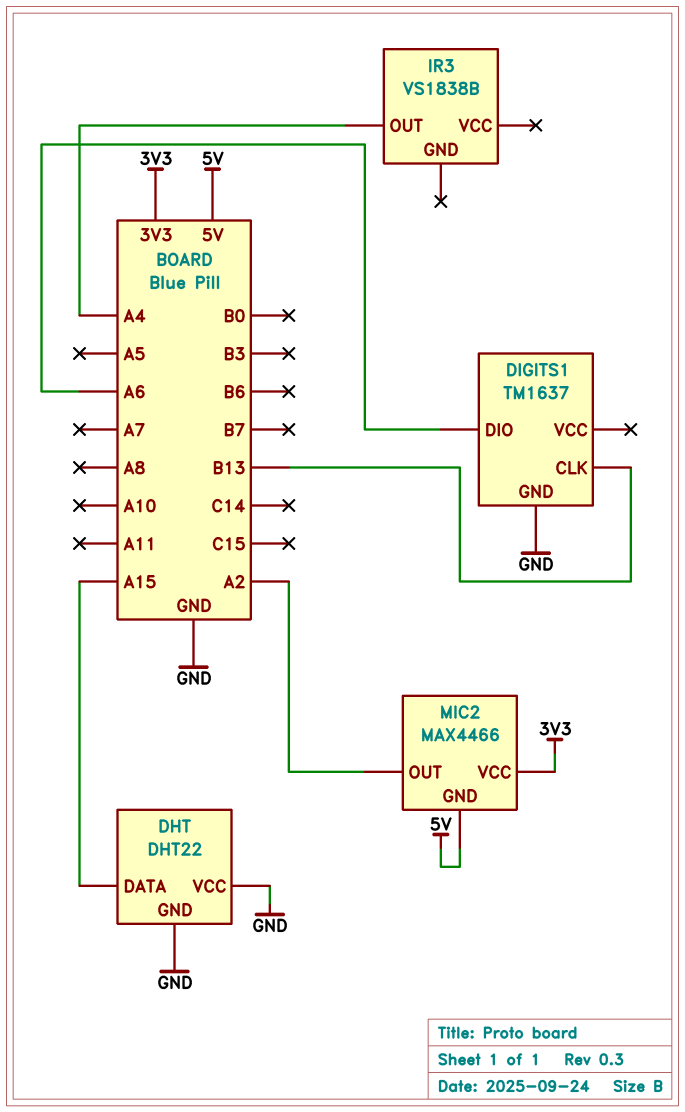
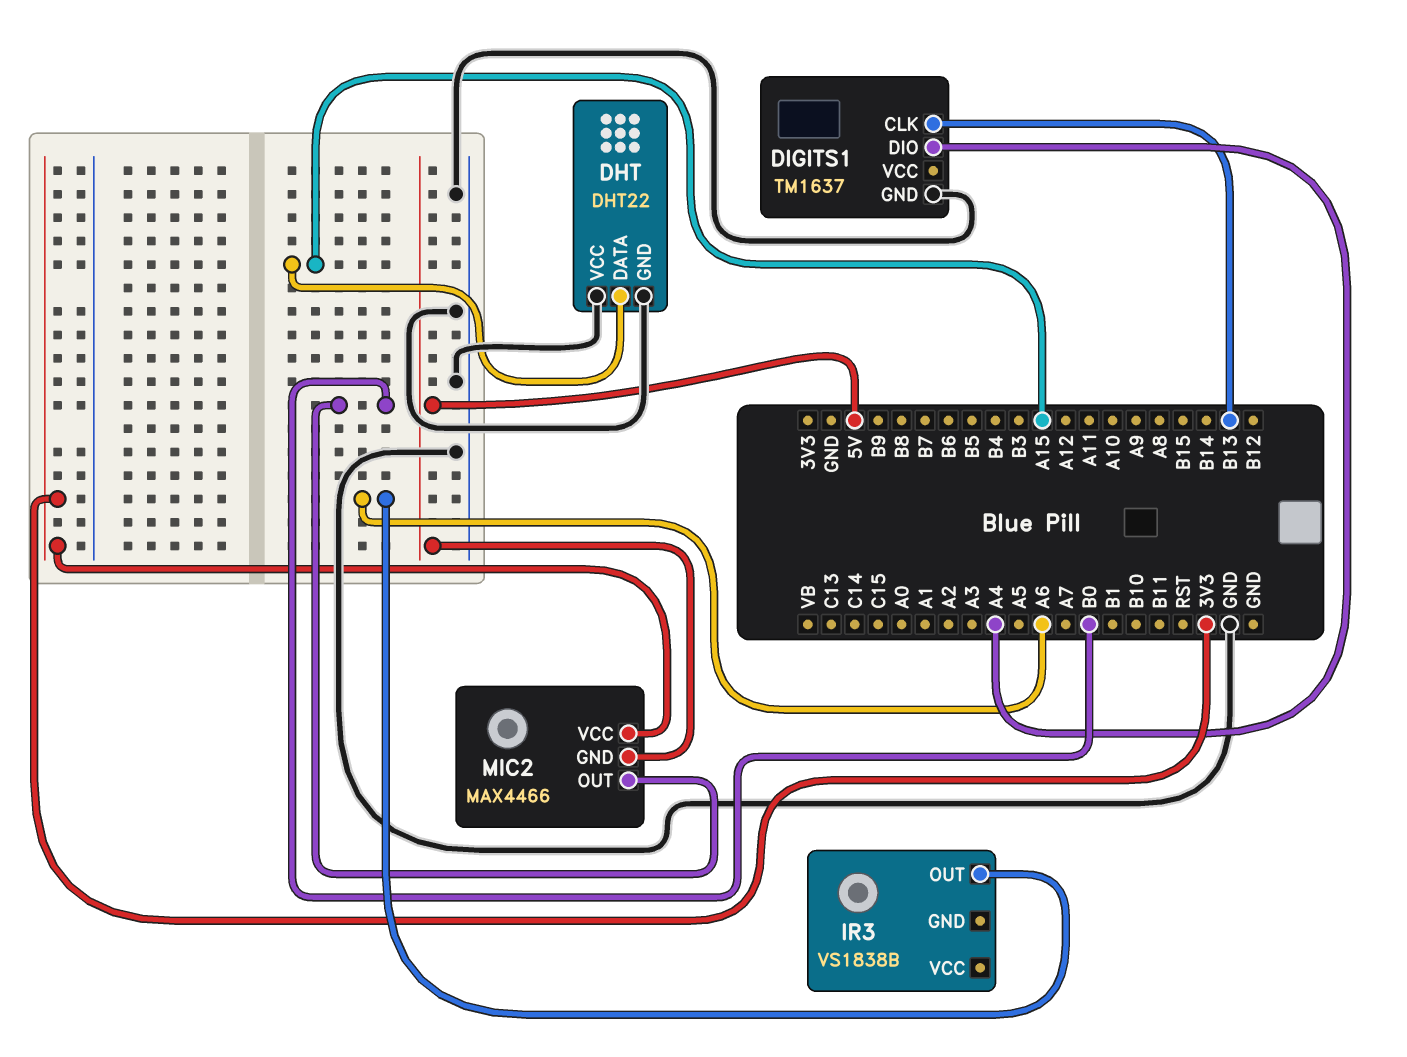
DIGITS1 pin DIO: A6 -> A4
IR3 pin OUT: A4 -> A6
MIC2 pin OUT: A2 -> B0

